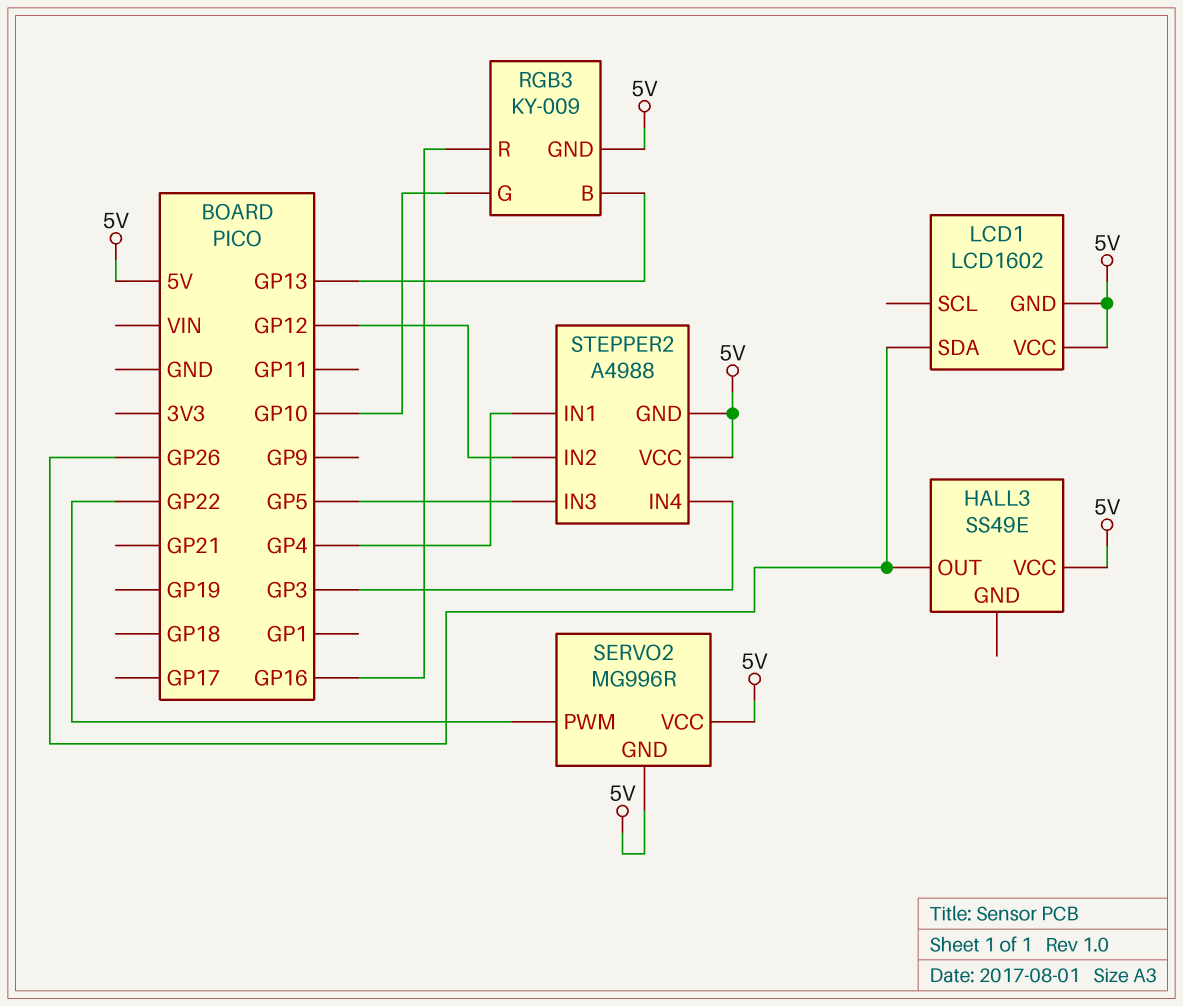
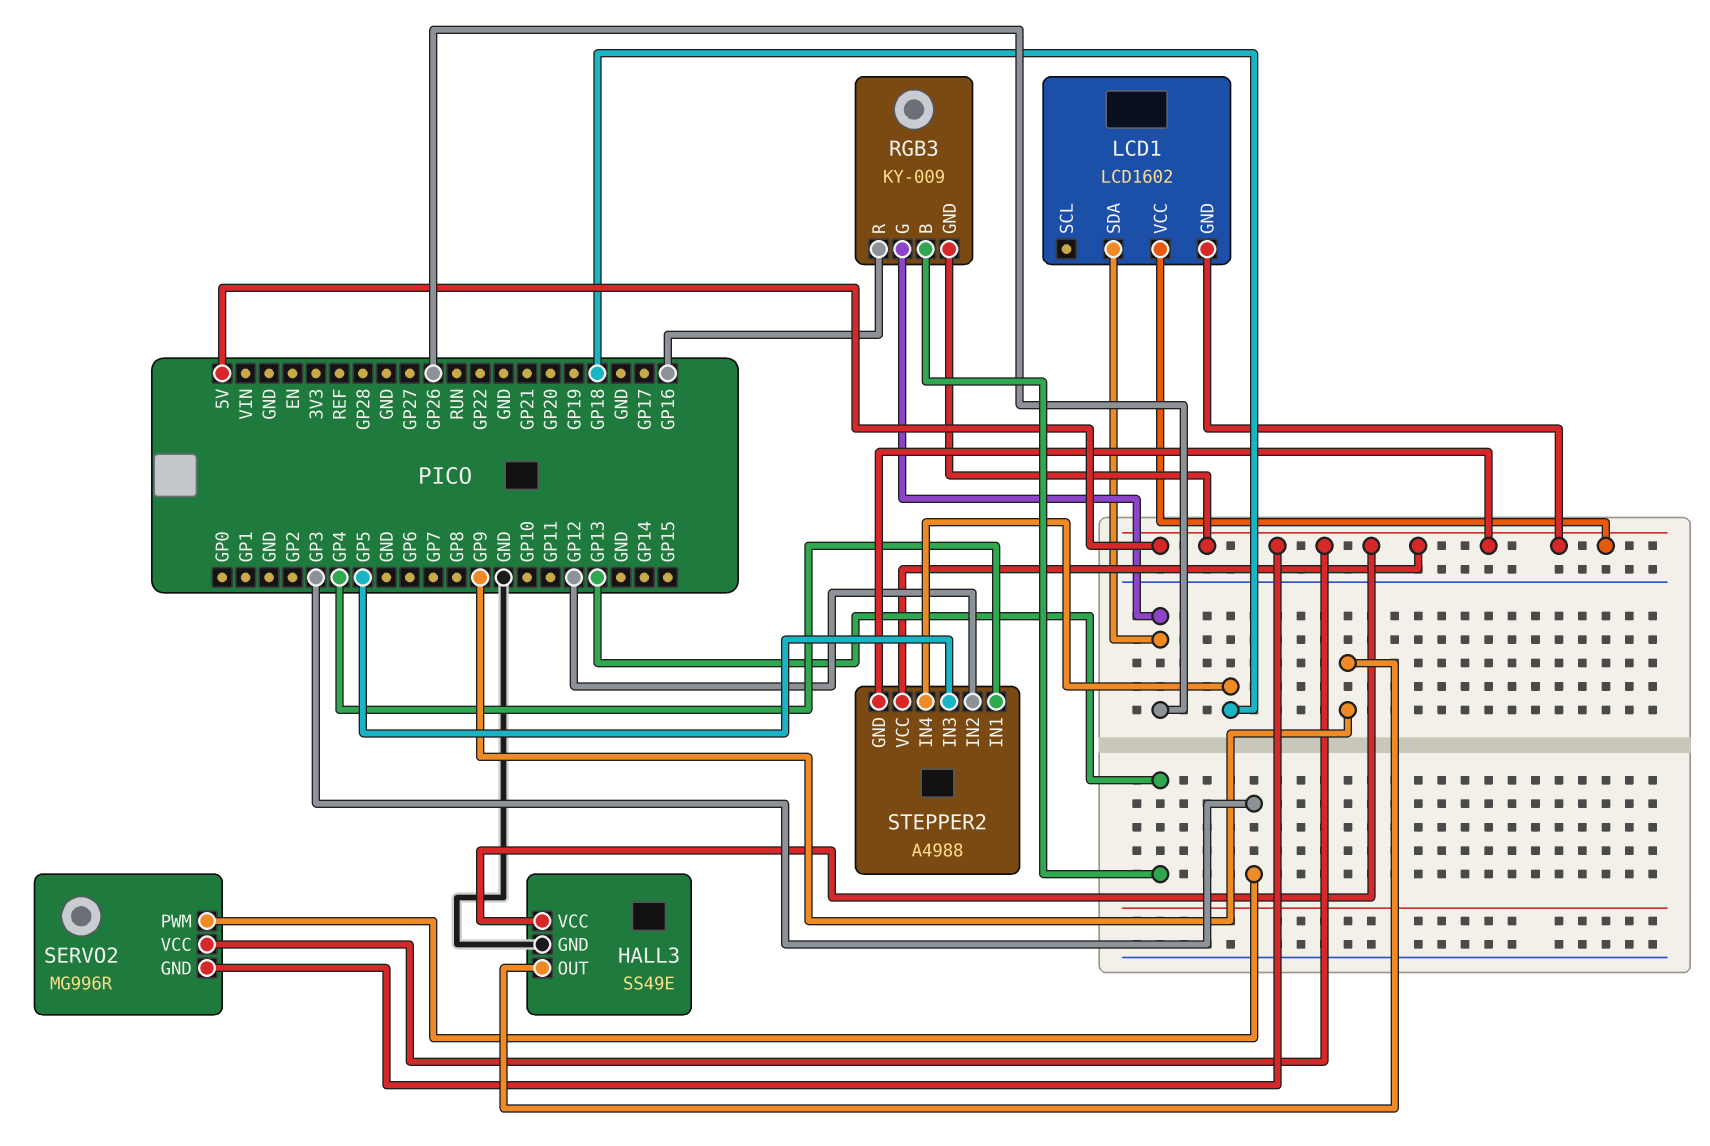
HALL3 pin GND: none -> GND
HALL3 pin OUT: GP26 -> GP9
RGB3 pin G: GP10 -> GP26
SERVO2 pin PWM: GP22 -> GP3
STEPPER2 pin IN4: GP3 -> GP18

